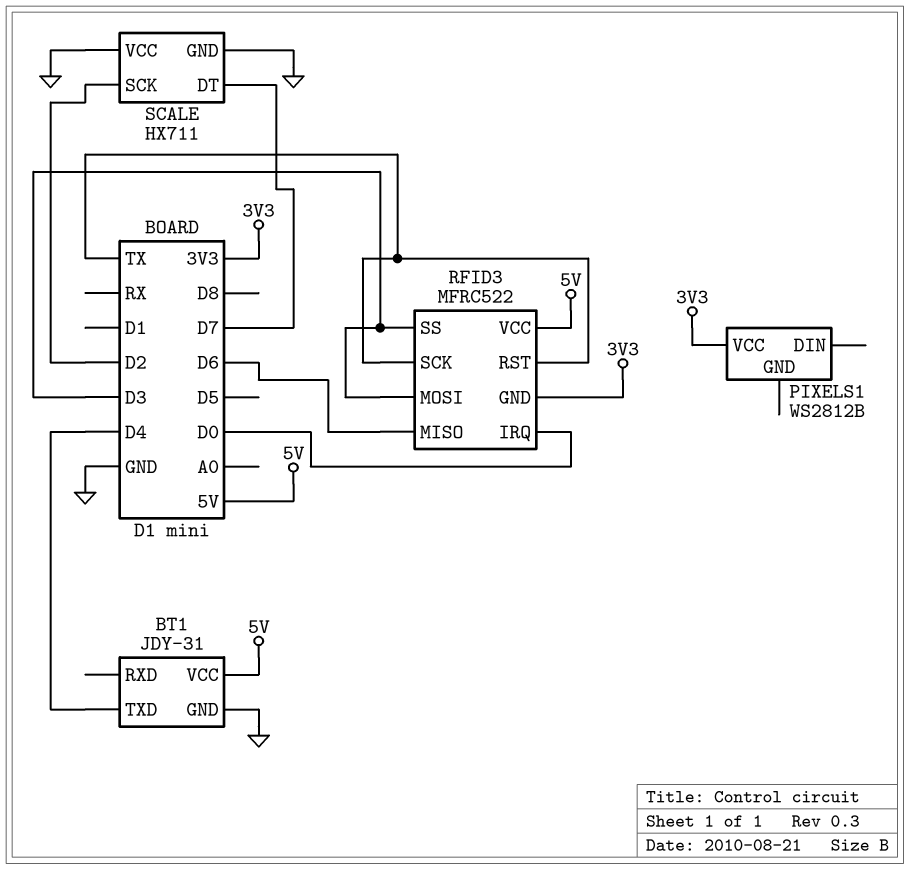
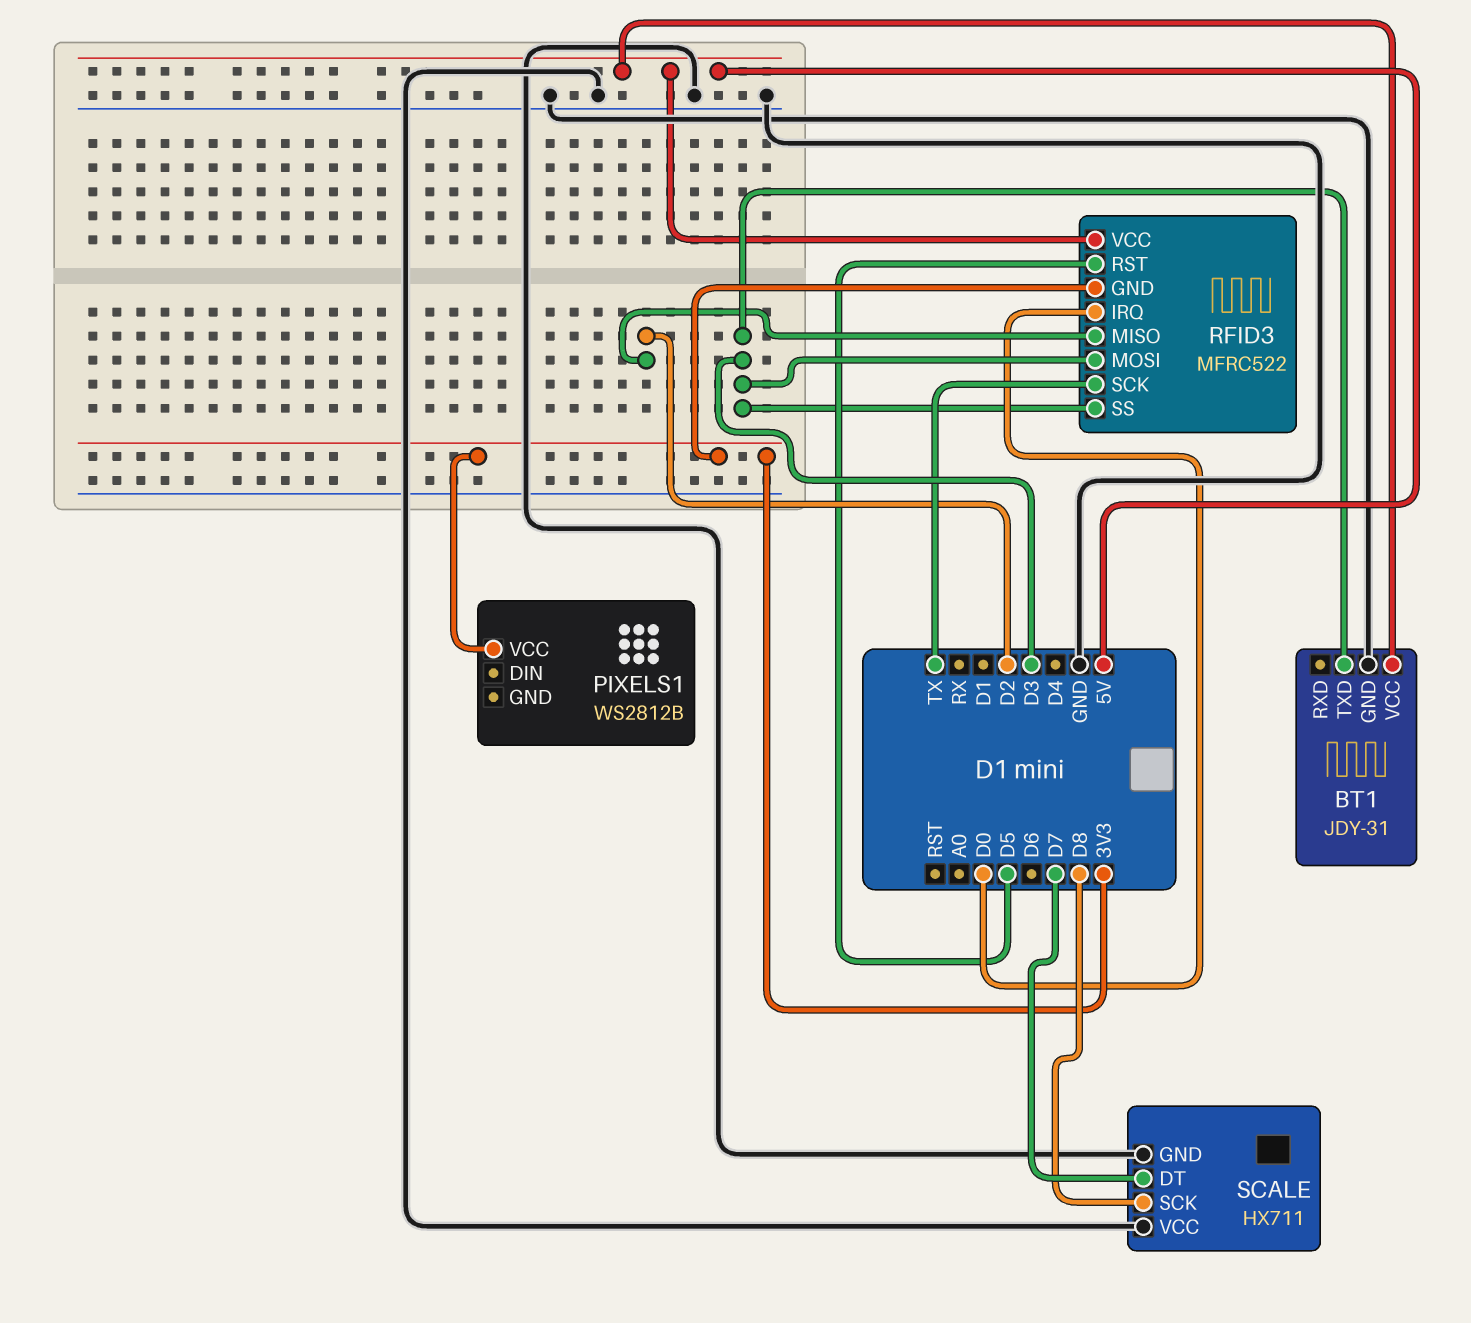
BT1 pin TXD: D4 -> D3
RFID3 pin MISO: D6 -> D2
RFID3 pin RST: TX -> D5
SCALE pin SCK: D2 -> D8

